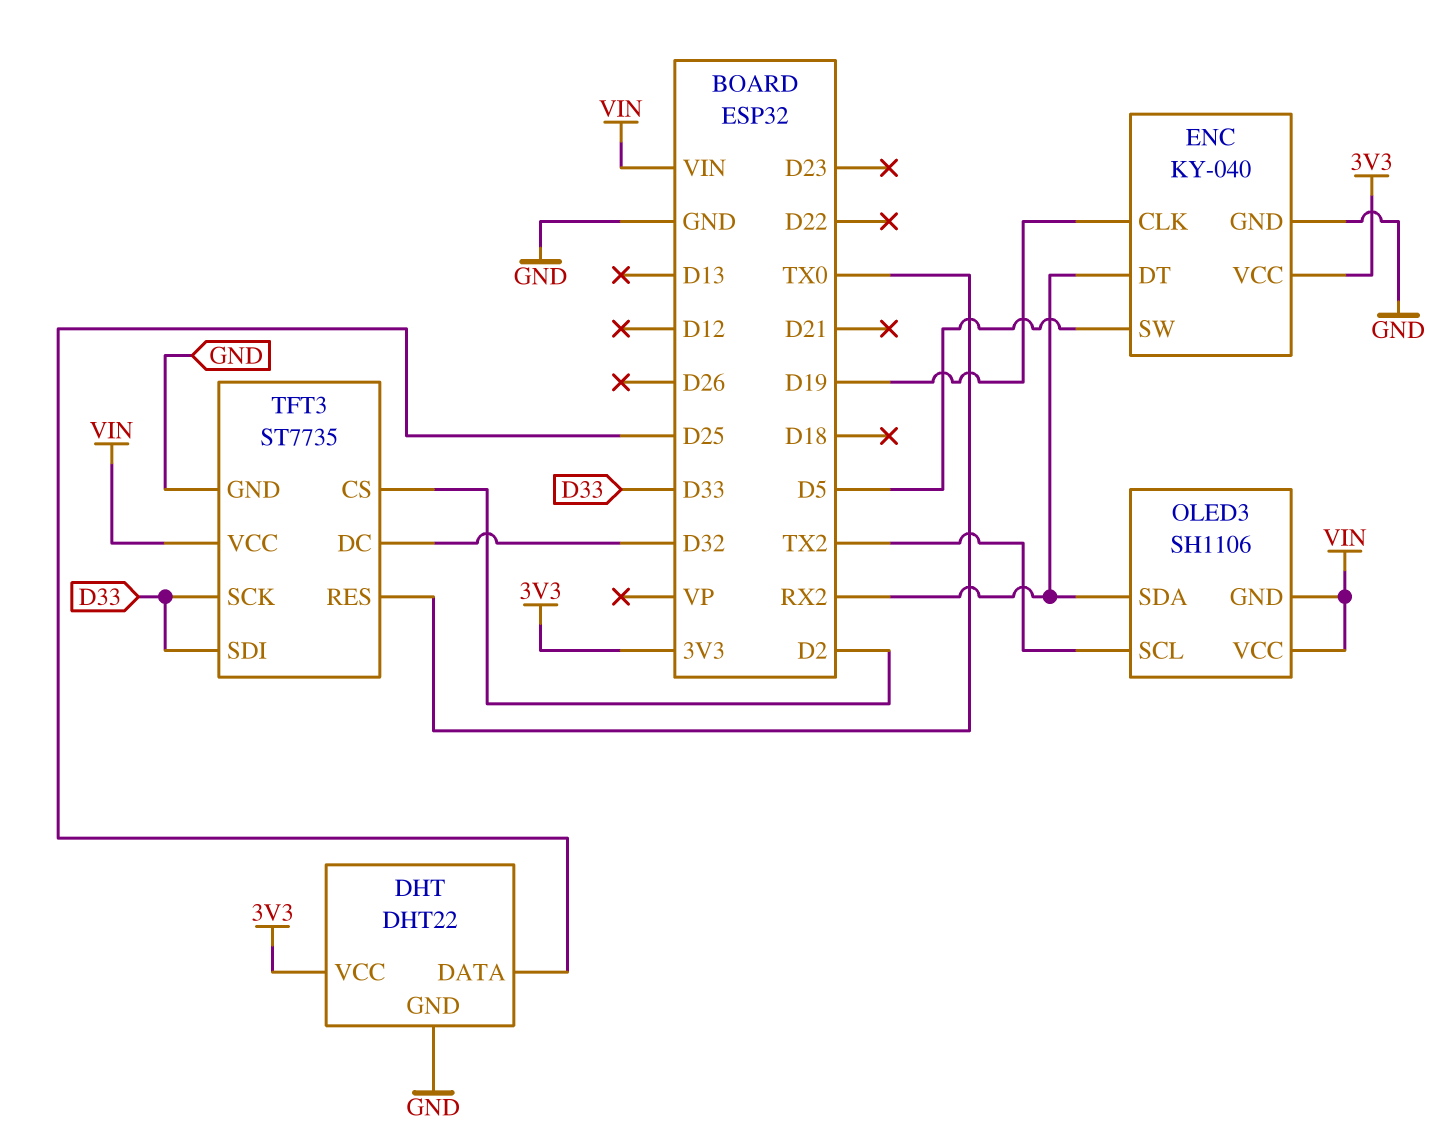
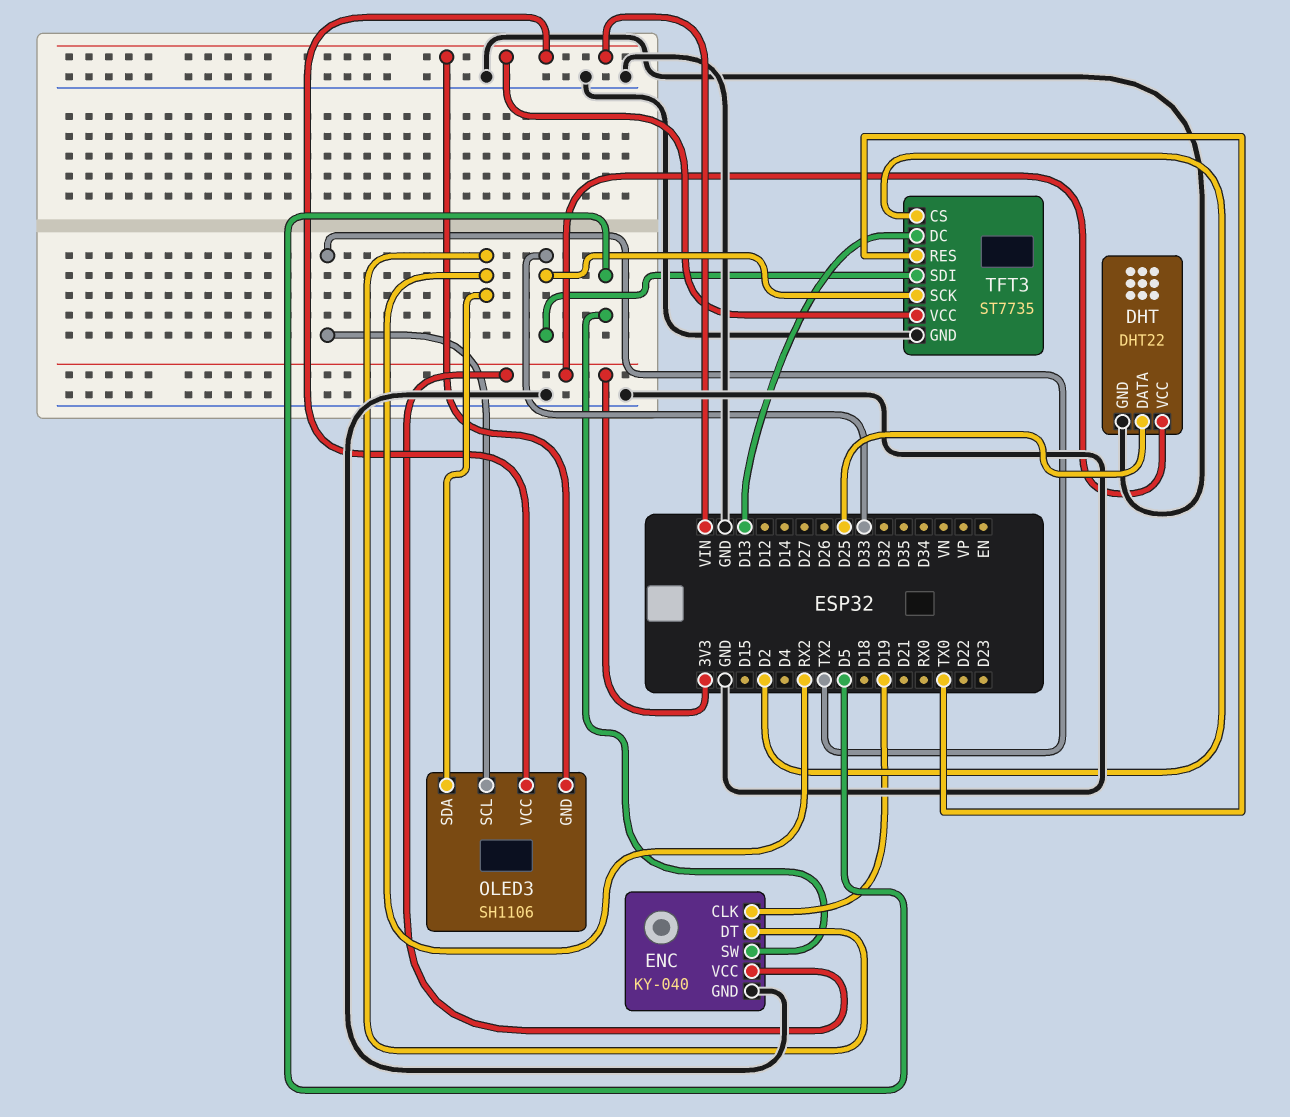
TFT3 pin DC: D32 -> D13

